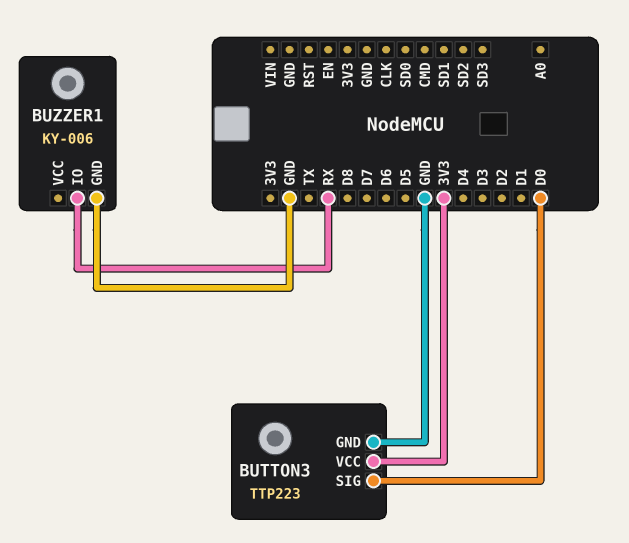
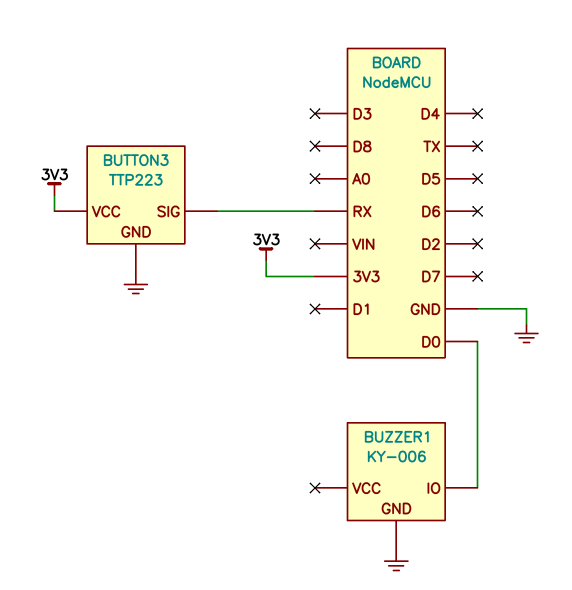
BUTTON3 pin SIG: D0 -> RX
BUZZER1 pin IO: RX -> D0

